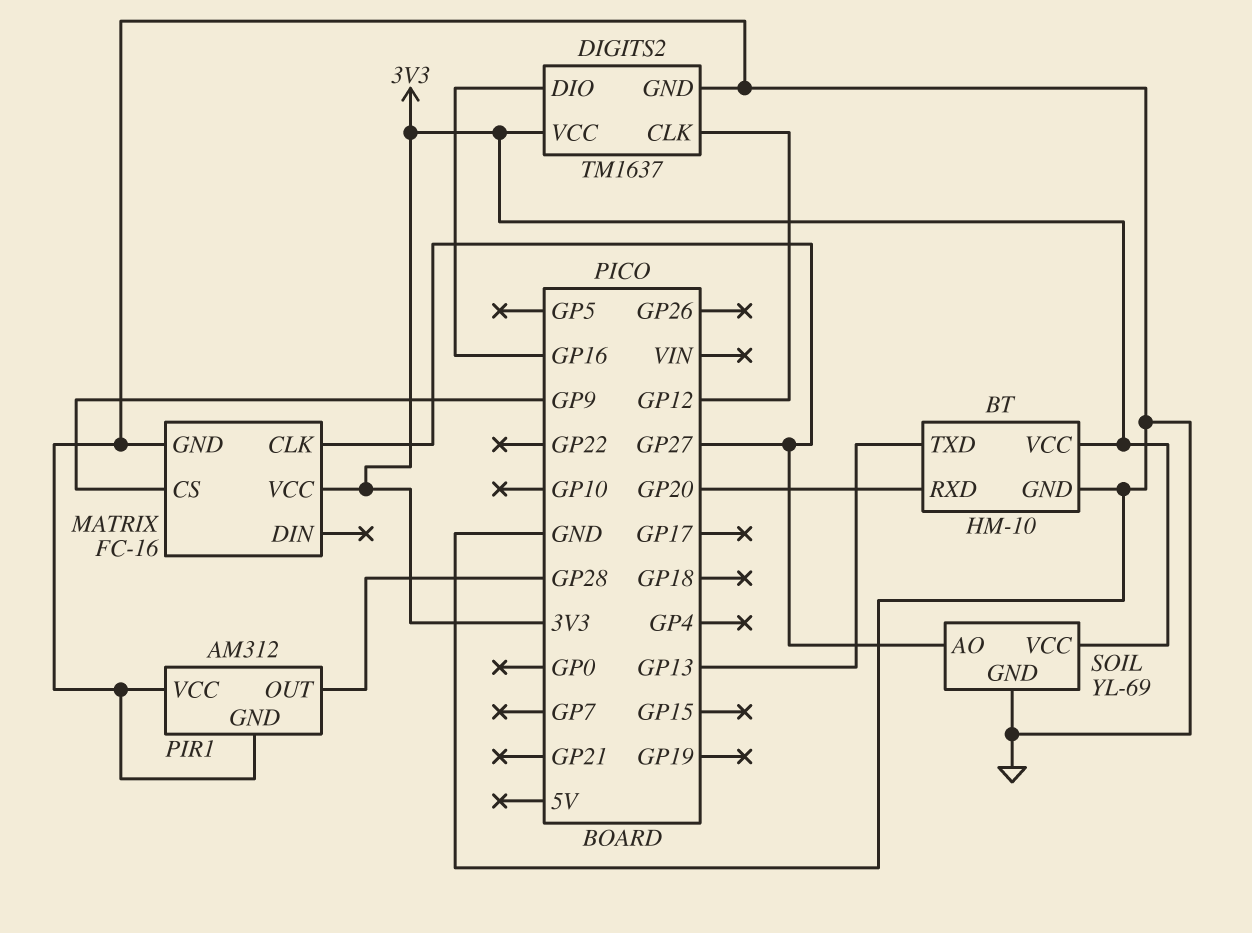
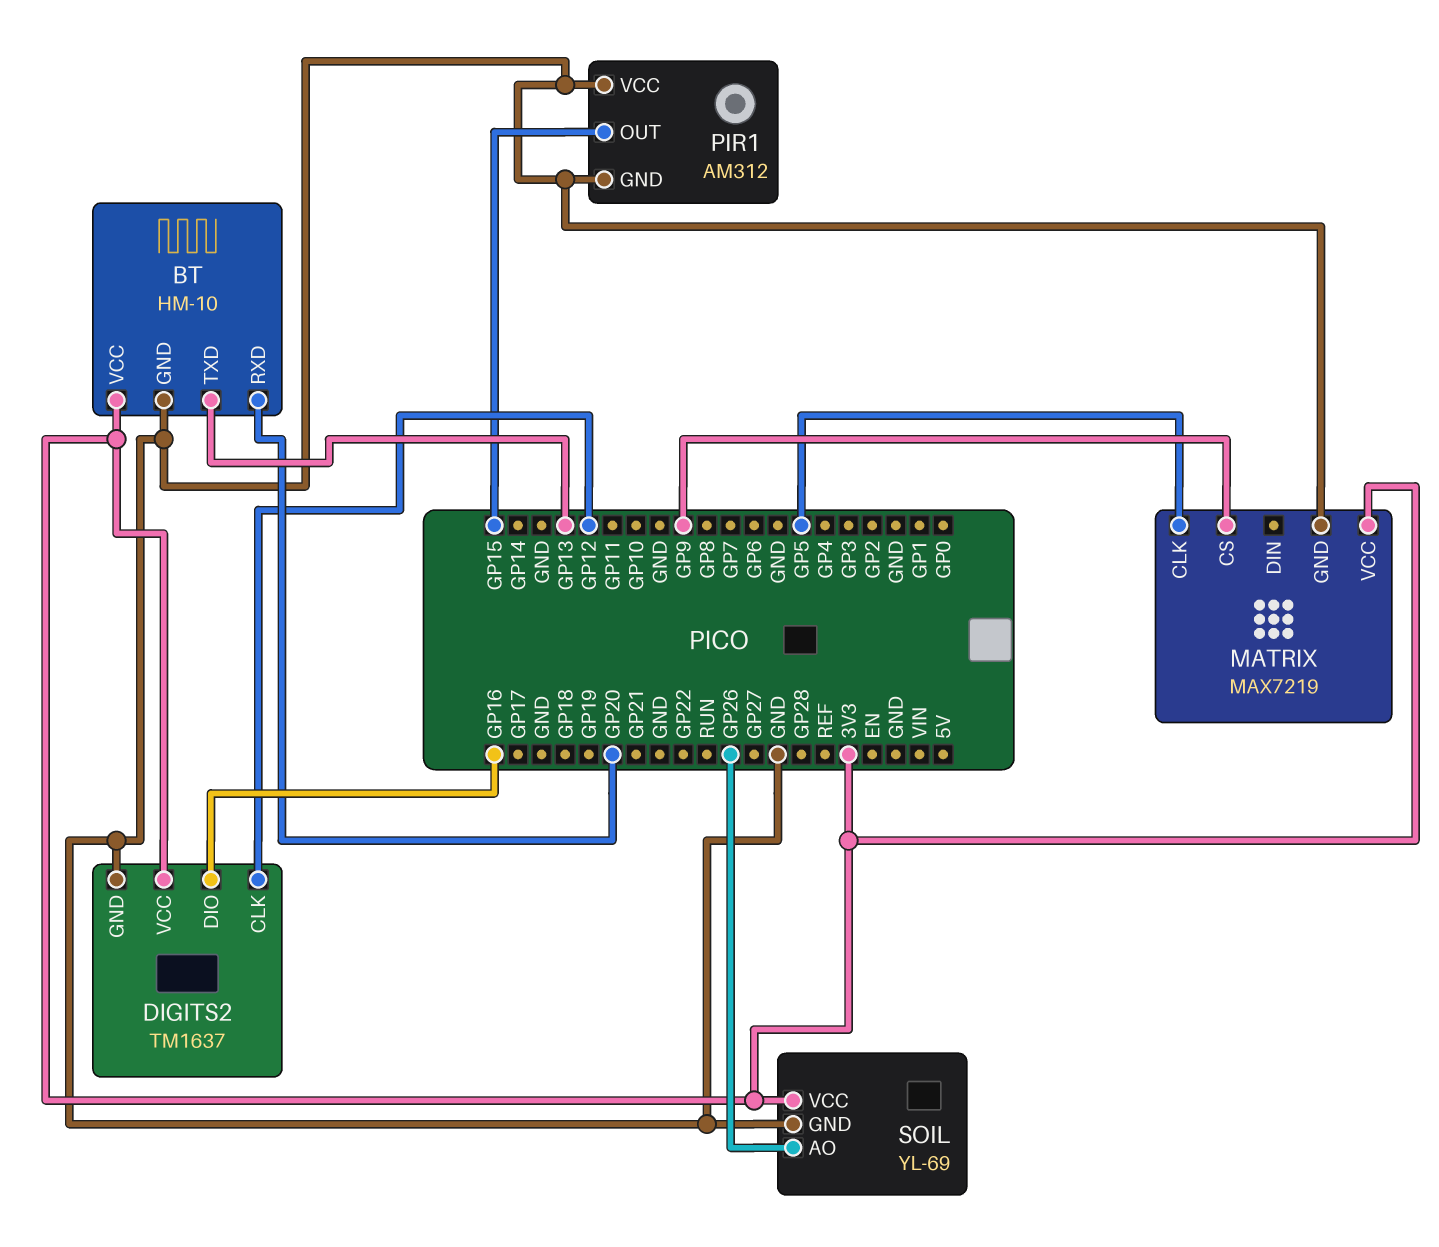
MATRIX: FC-16 -> MAX7219
MATRIX pin CLK: GP27 -> GP5
PIR1 pin OUT: GP28 -> GP15
SOIL pin AO: GP27 -> GP26

